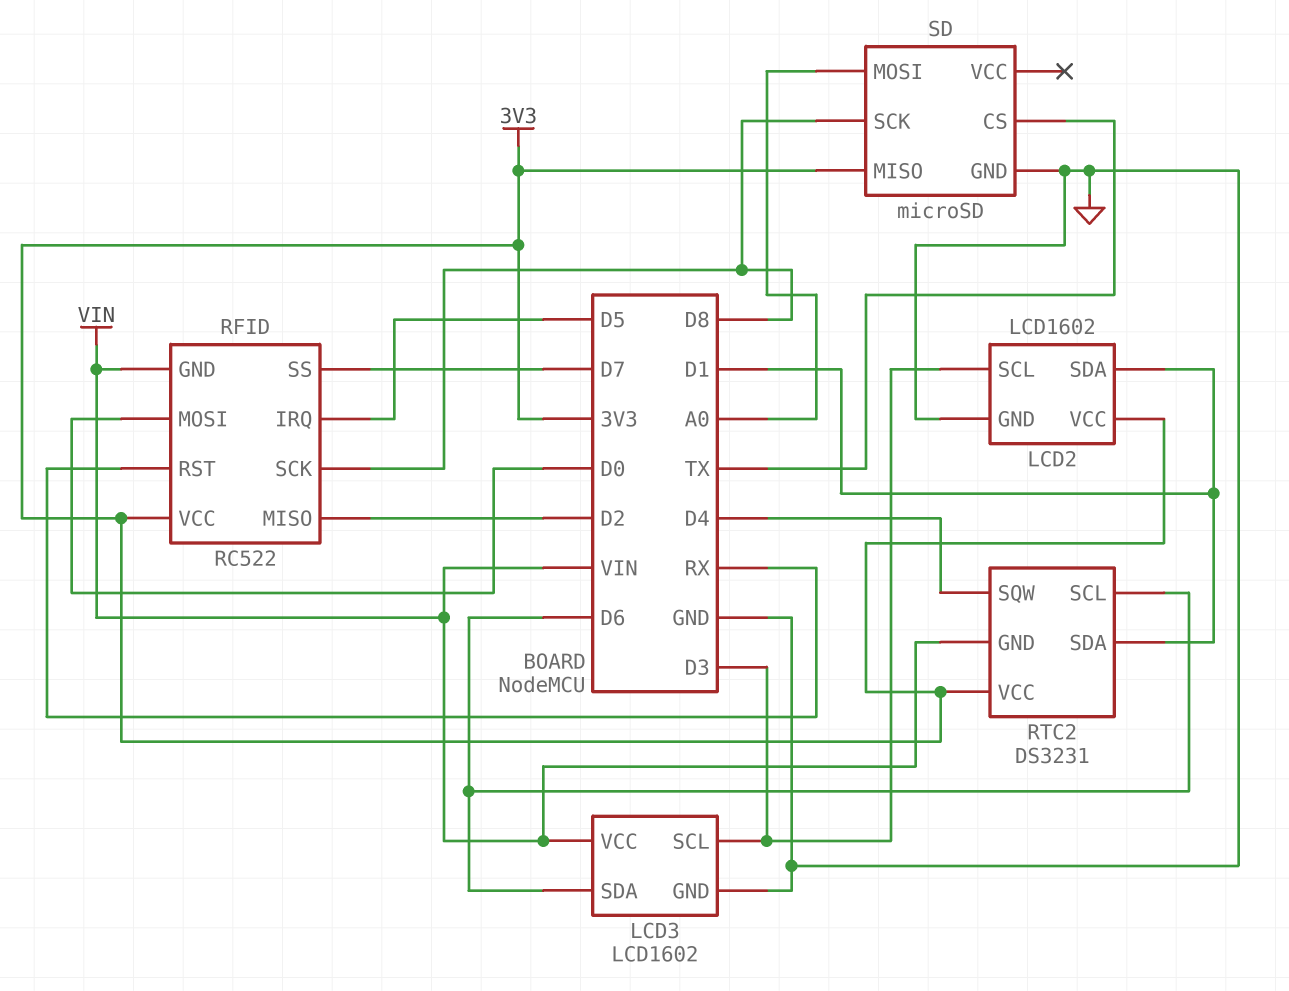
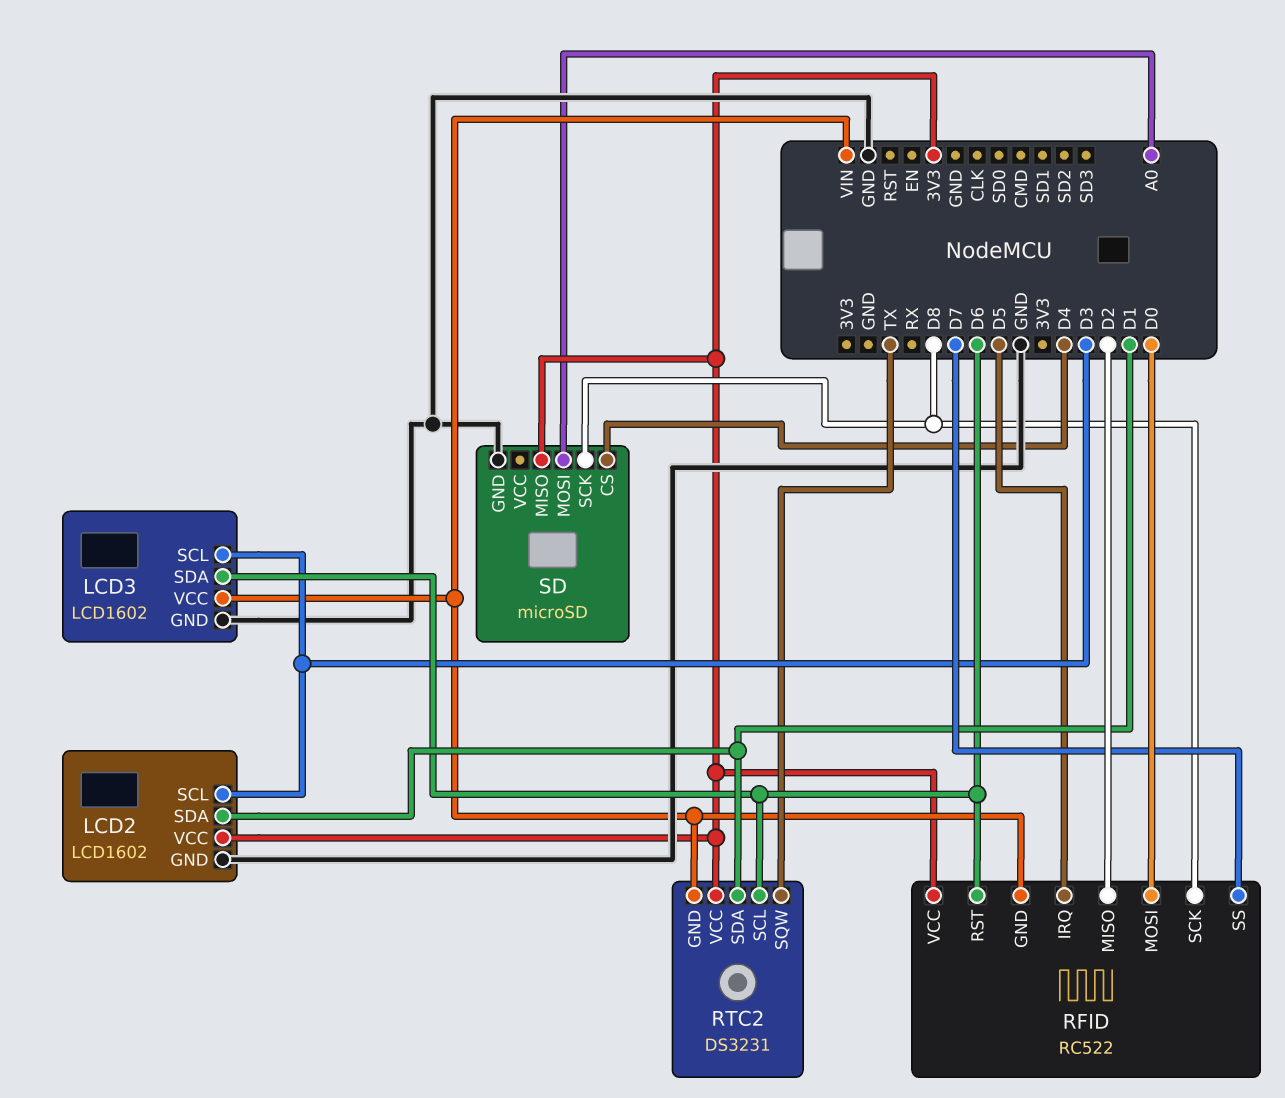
RFID pin RST: RX -> D6
RTC2 pin SQW: D4 -> TX
SD pin CS: TX -> D4

